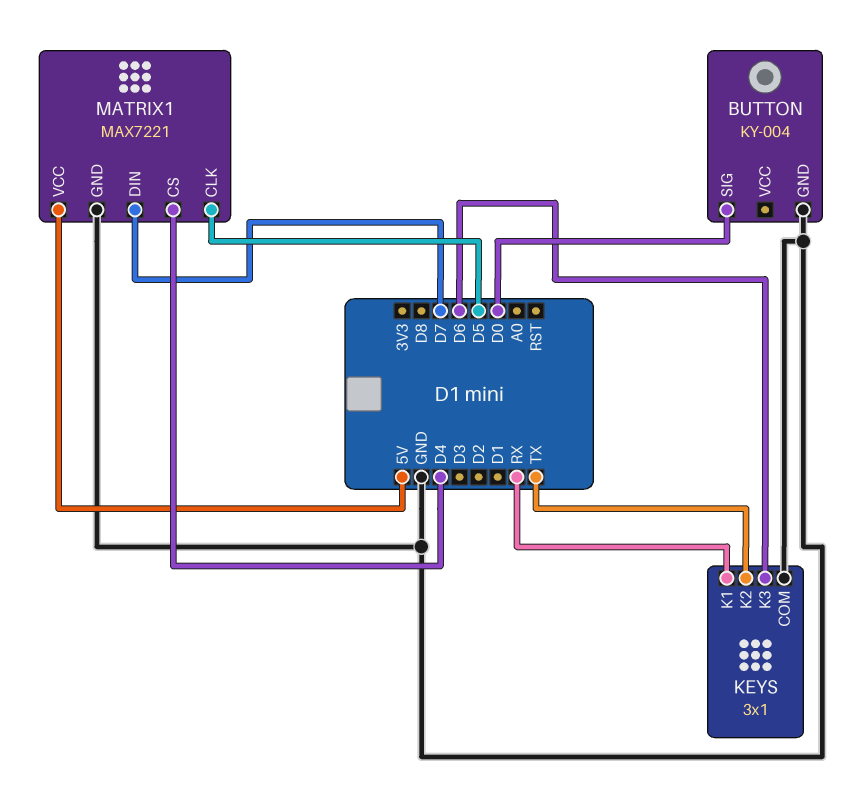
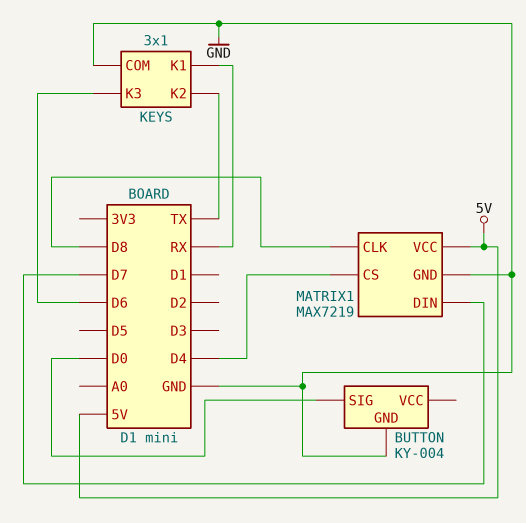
MATRIX1: MAX7221 -> MAX7219
MATRIX1 pin CLK: D5 -> D8

